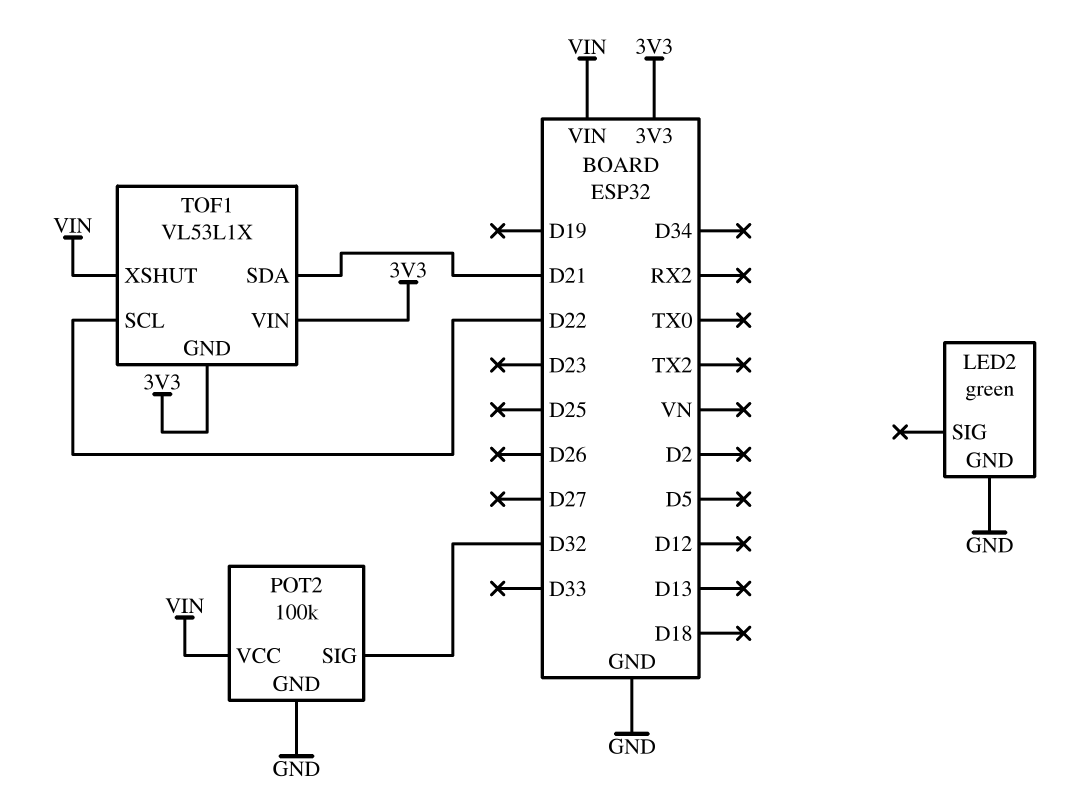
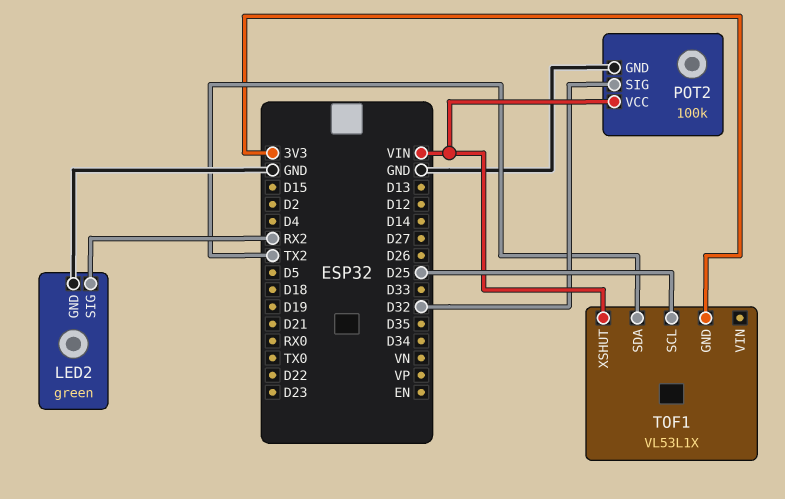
LED2 pin SIG: none -> RX2
TOF1 pin SCL: D22 -> D25
TOF1 pin SDA: D21 -> TX2
TOF1 pin VIN: 3V3 -> none

